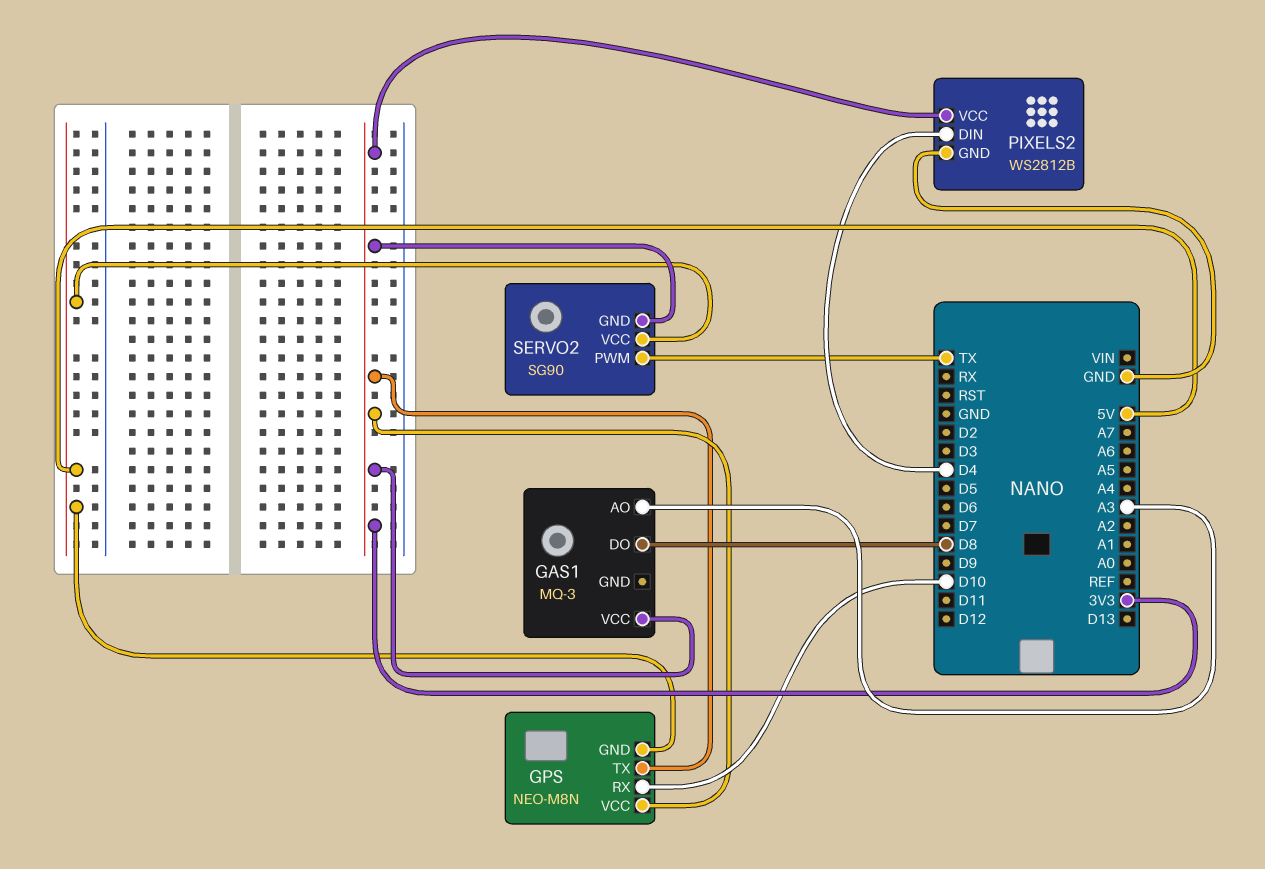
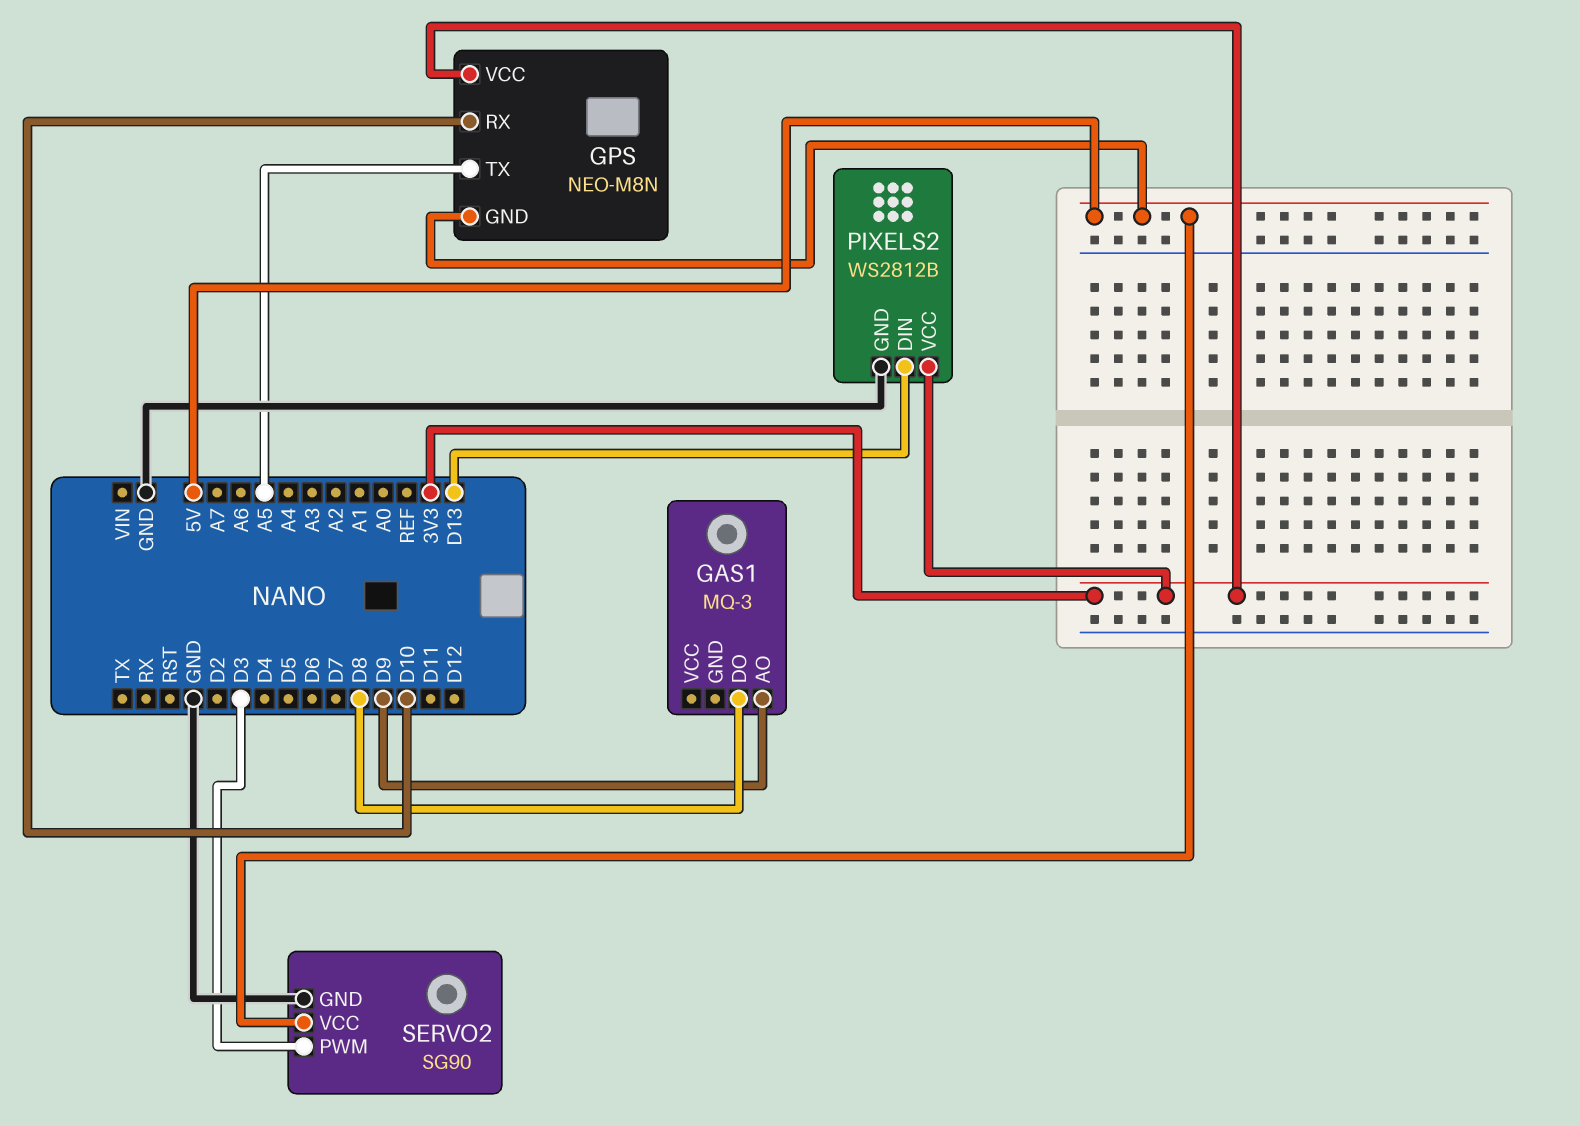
GAS1 pin AO: A3 -> D9
GAS1 pin VCC: 3V3 -> none
GPS pin TX: 3V3 -> A5
PIXELS2 pin DIN: D4 -> D13
SERVO2 pin GND: 3V3 -> GND
SERVO2 pin PWM: TX -> D3

